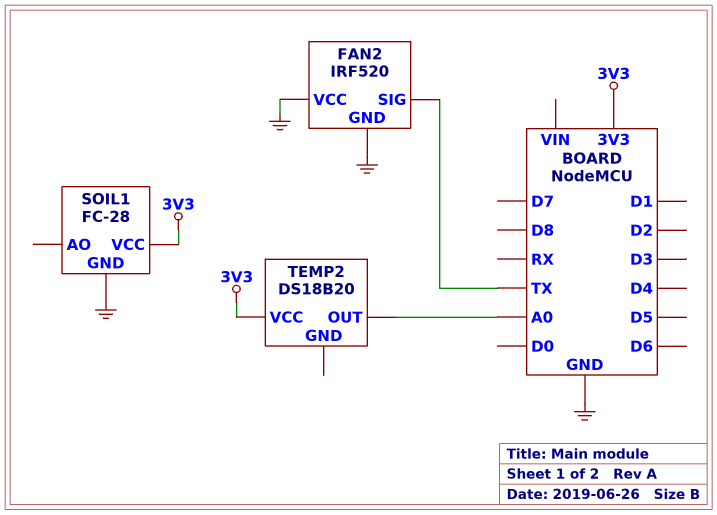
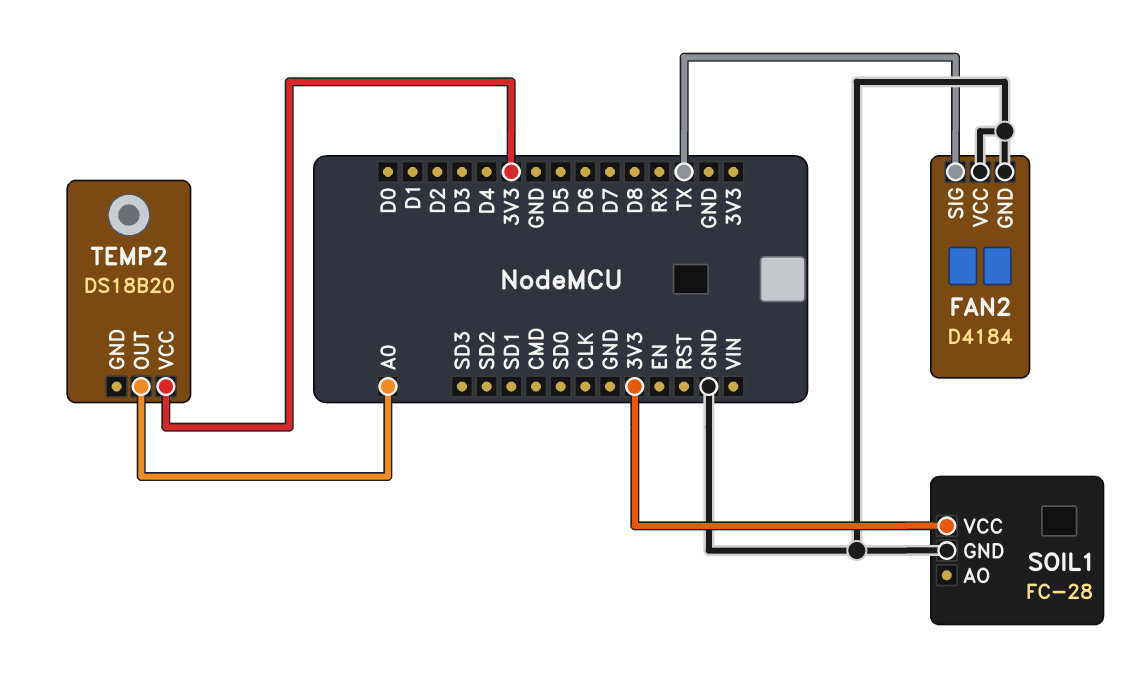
FAN2: IRF520 -> D4184

